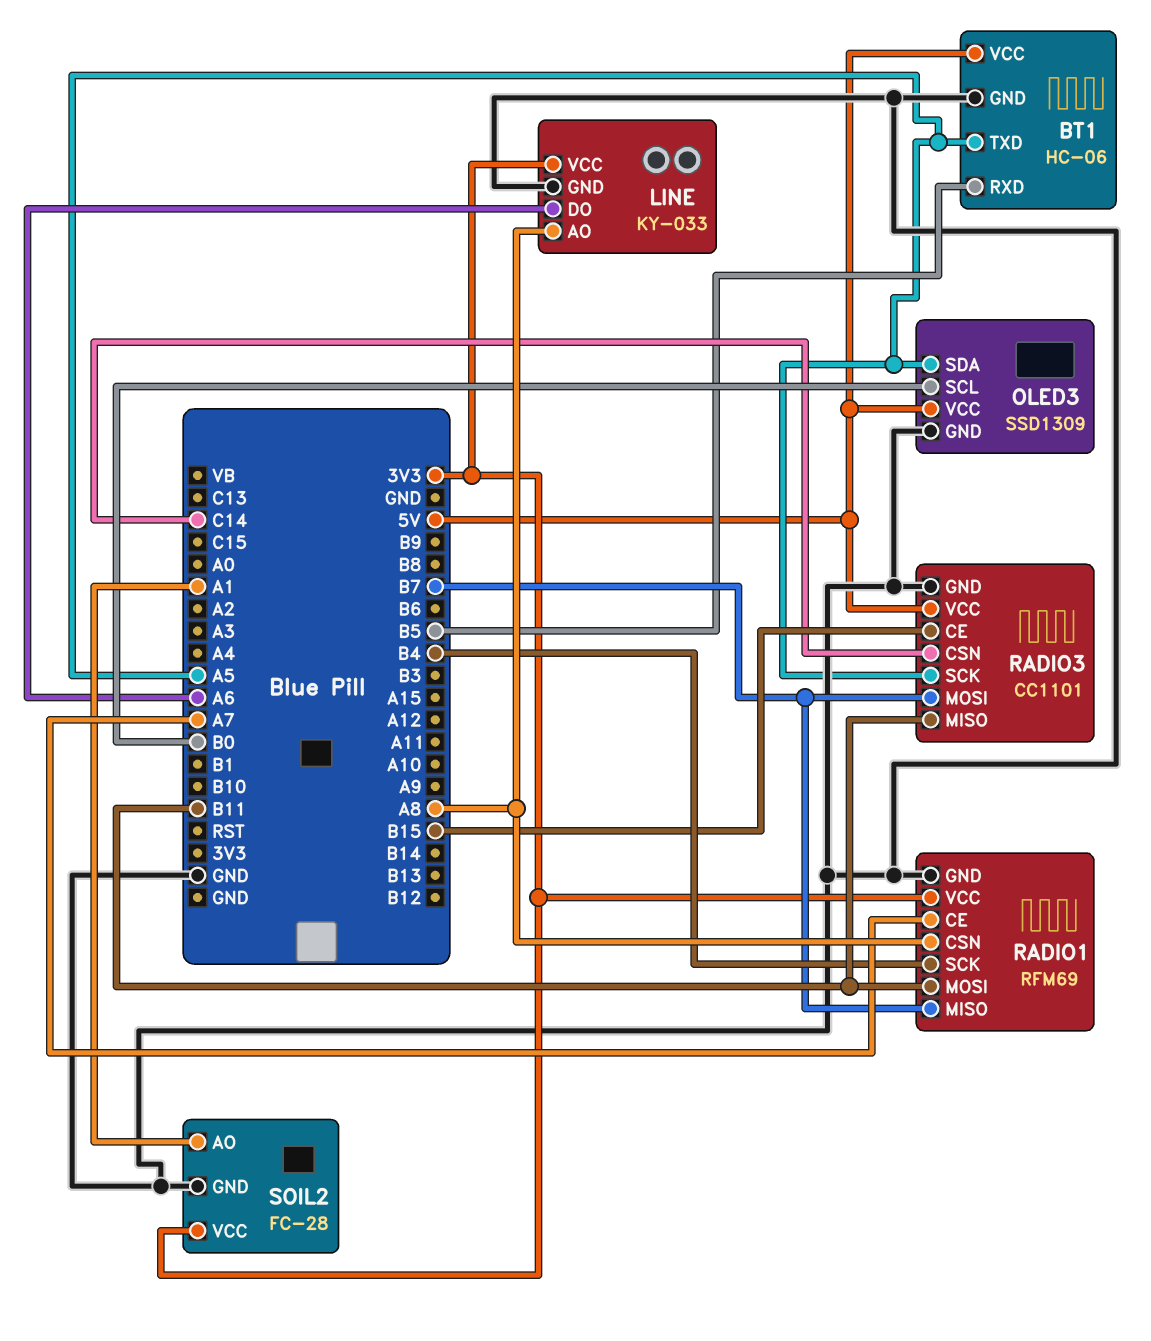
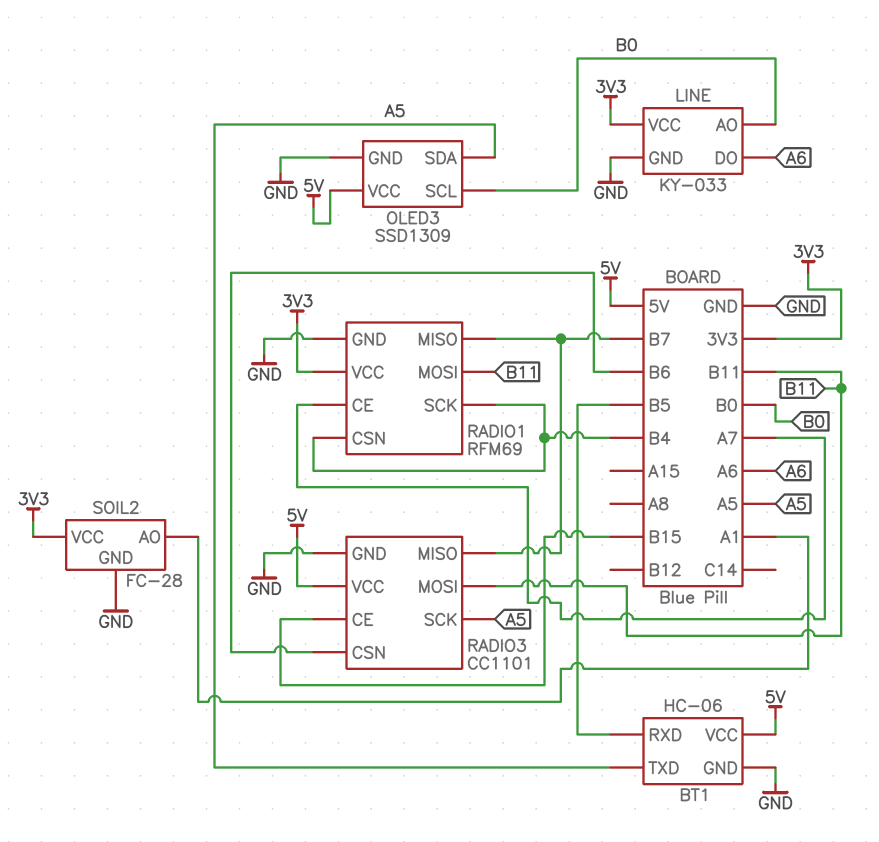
LINE pin AO: A8 -> B0
RADIO1 pin CSN: A8 -> B4
RADIO3 pin CSN: C14 -> B6
RADIO3 pin MISO: B11 -> B7
RADIO3 pin MOSI: B7 -> B11

